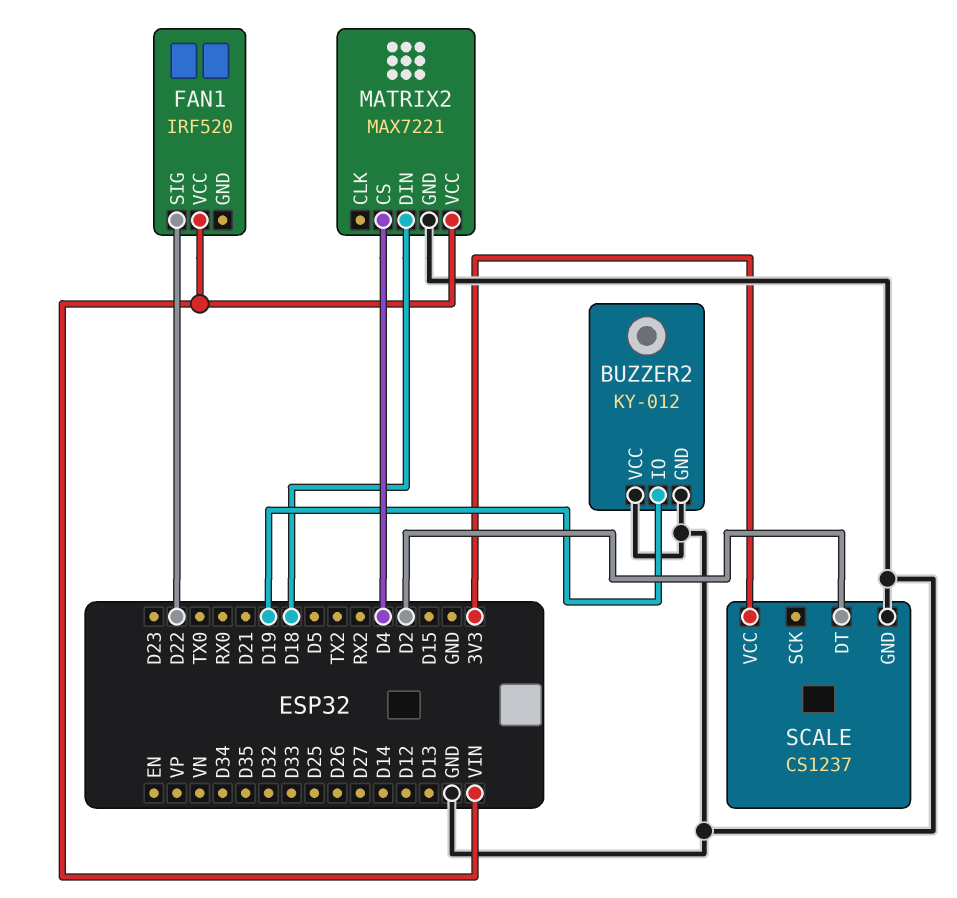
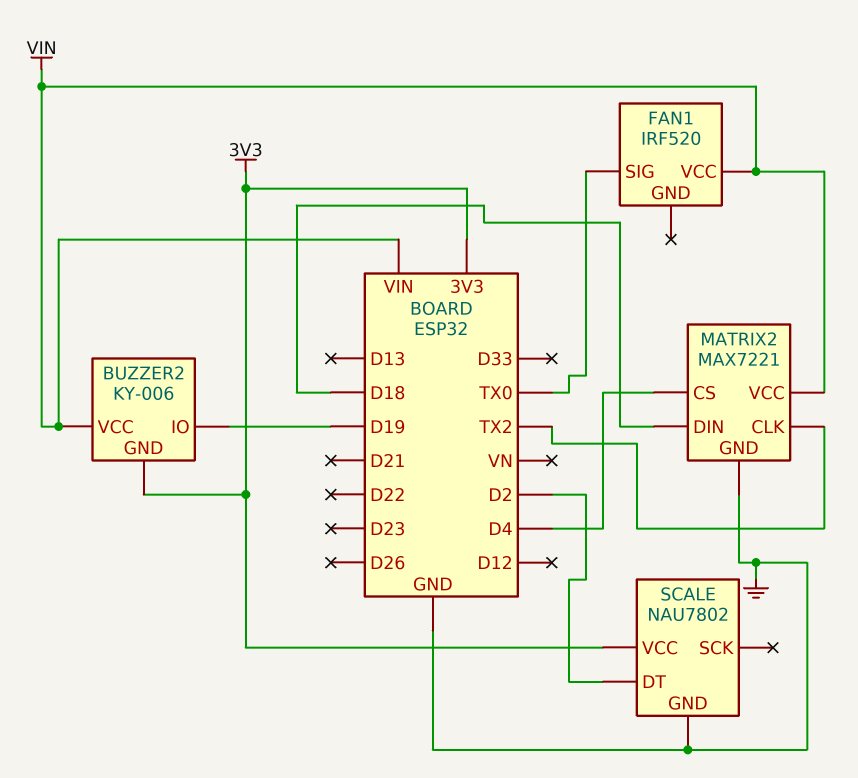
BUZZER2: KY-012 -> KY-006
BUZZER2 pin GND: GND -> 3V3
BUZZER2 pin VCC: GND -> VIN
FAN1 pin SIG: D22 -> TX0
MATRIX2 pin CLK: none -> TX2
SCALE: CS1237 -> NAU7802

